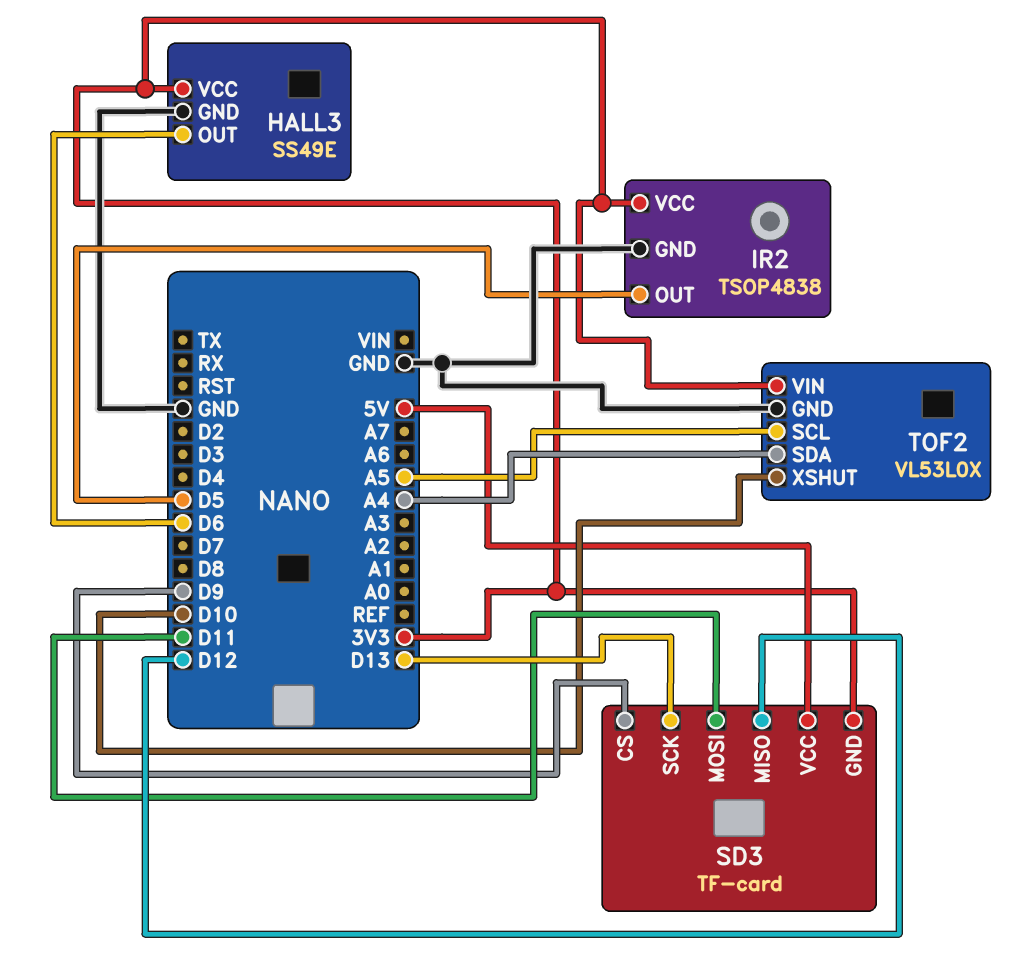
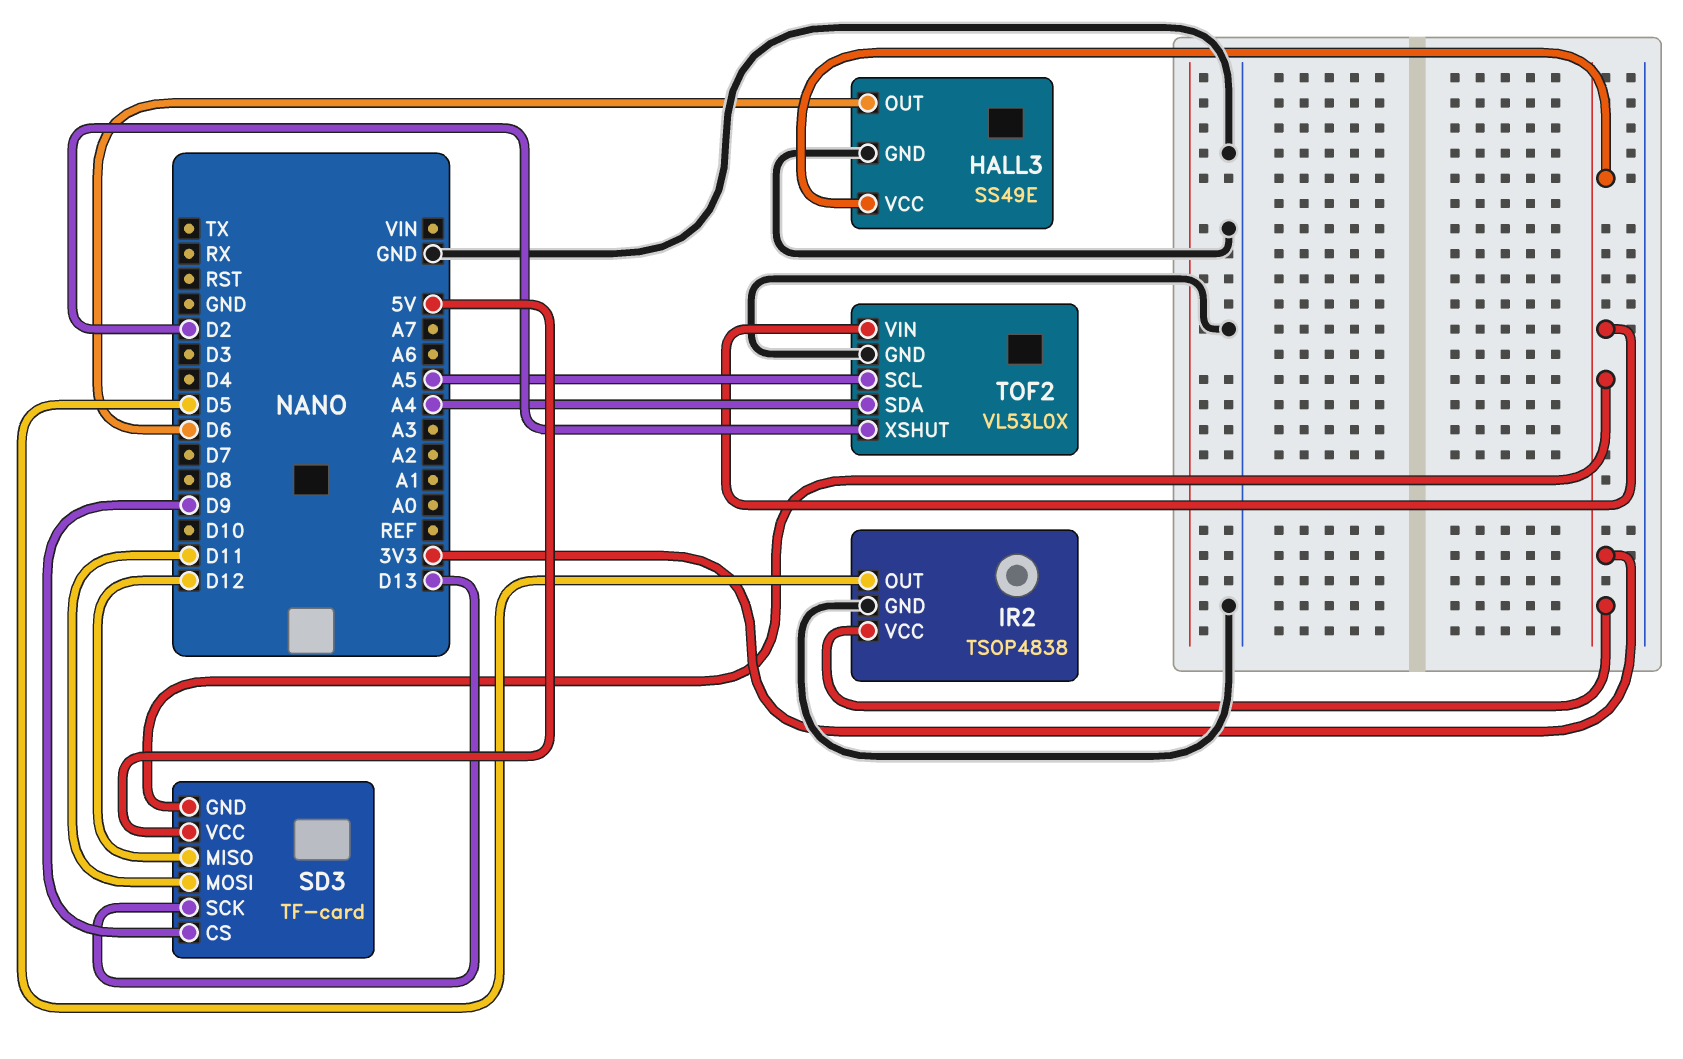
TOF2 pin XSHUT: D10 -> D2

